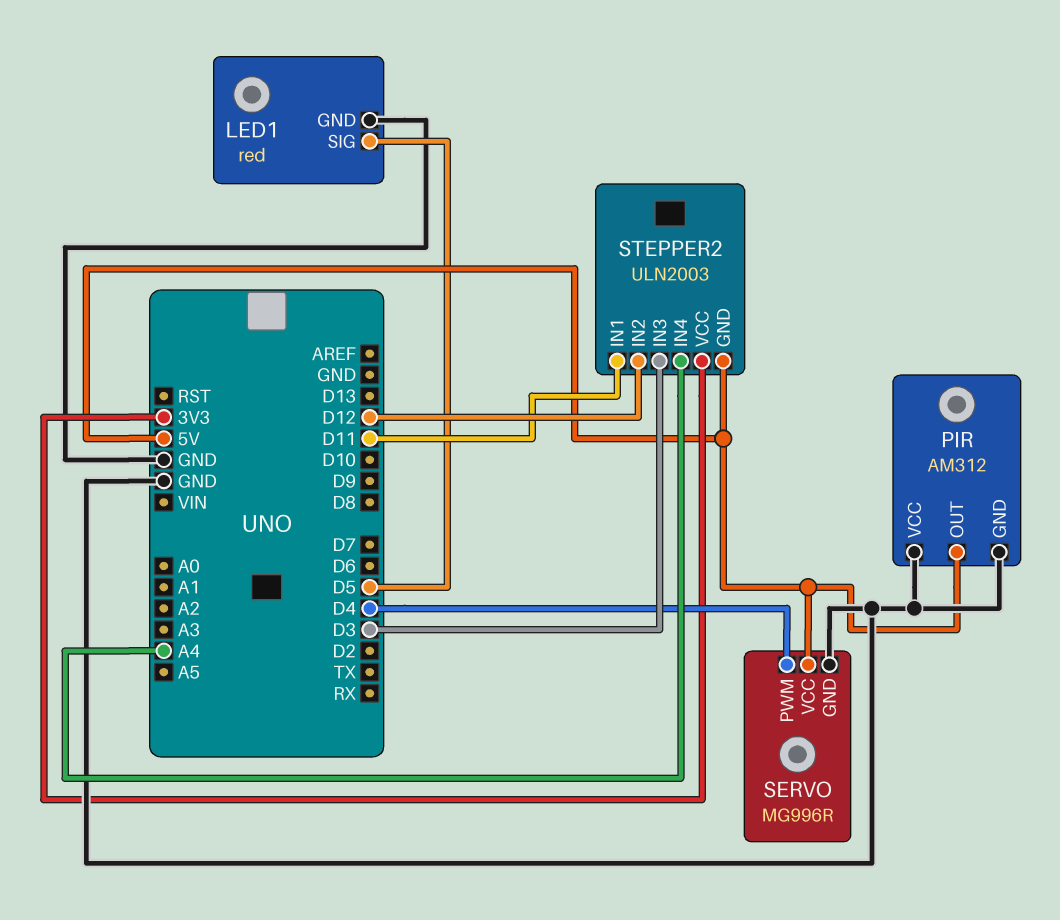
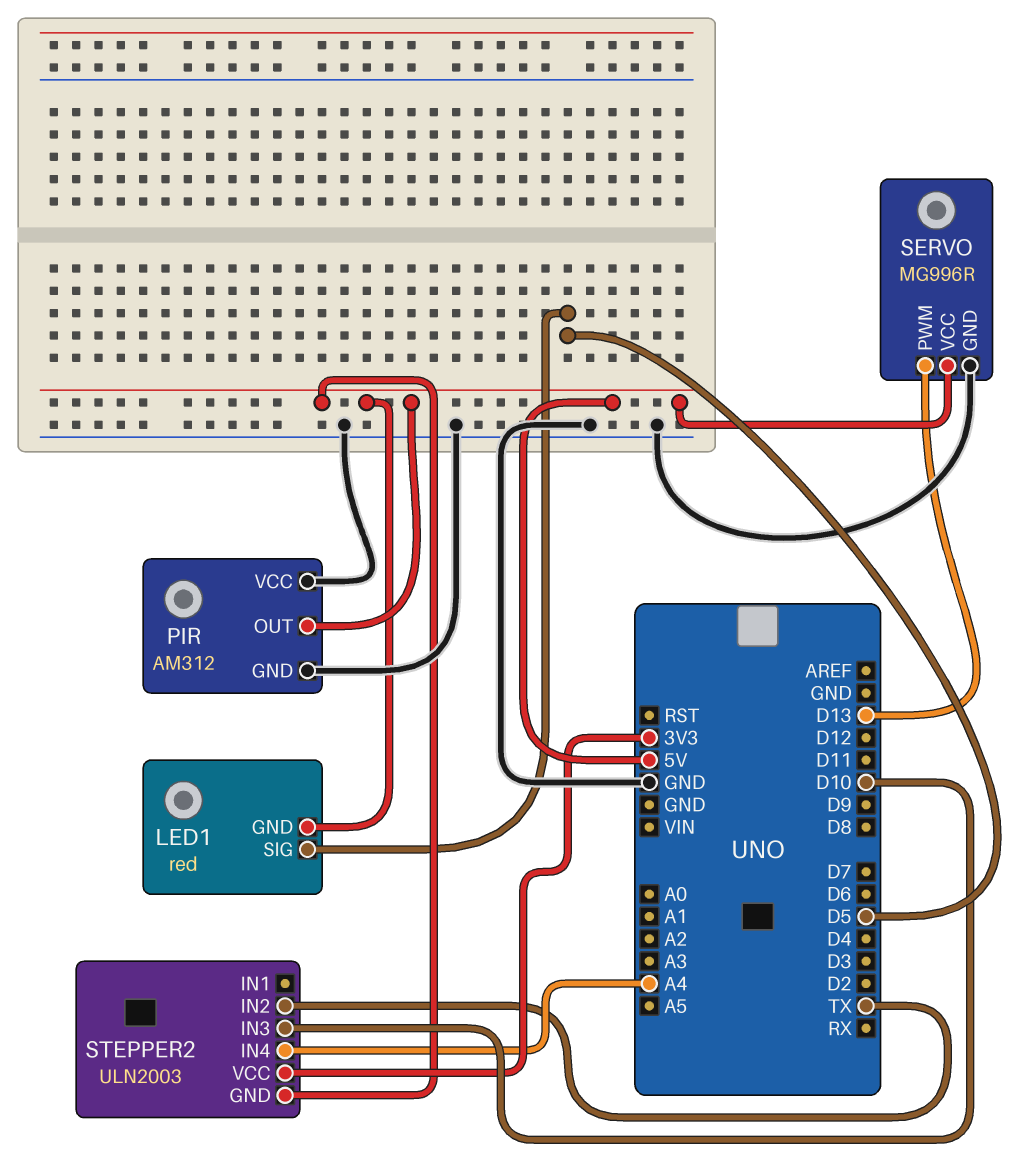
LED1 pin GND: GND -> 5V
SERVO pin PWM: D4 -> D13
STEPPER2 pin IN1: D11 -> none
STEPPER2 pin IN2: D12 -> TX
STEPPER2 pin IN3: D3 -> D10

